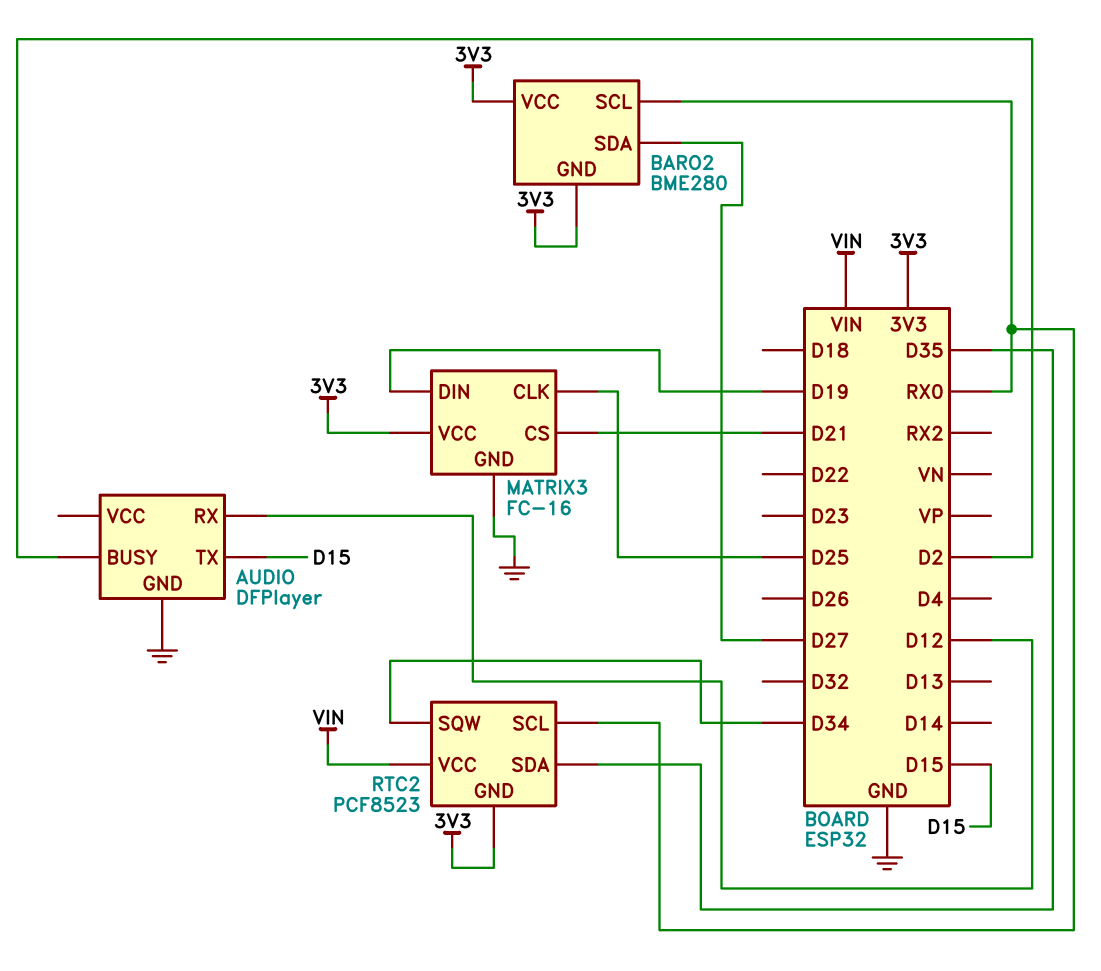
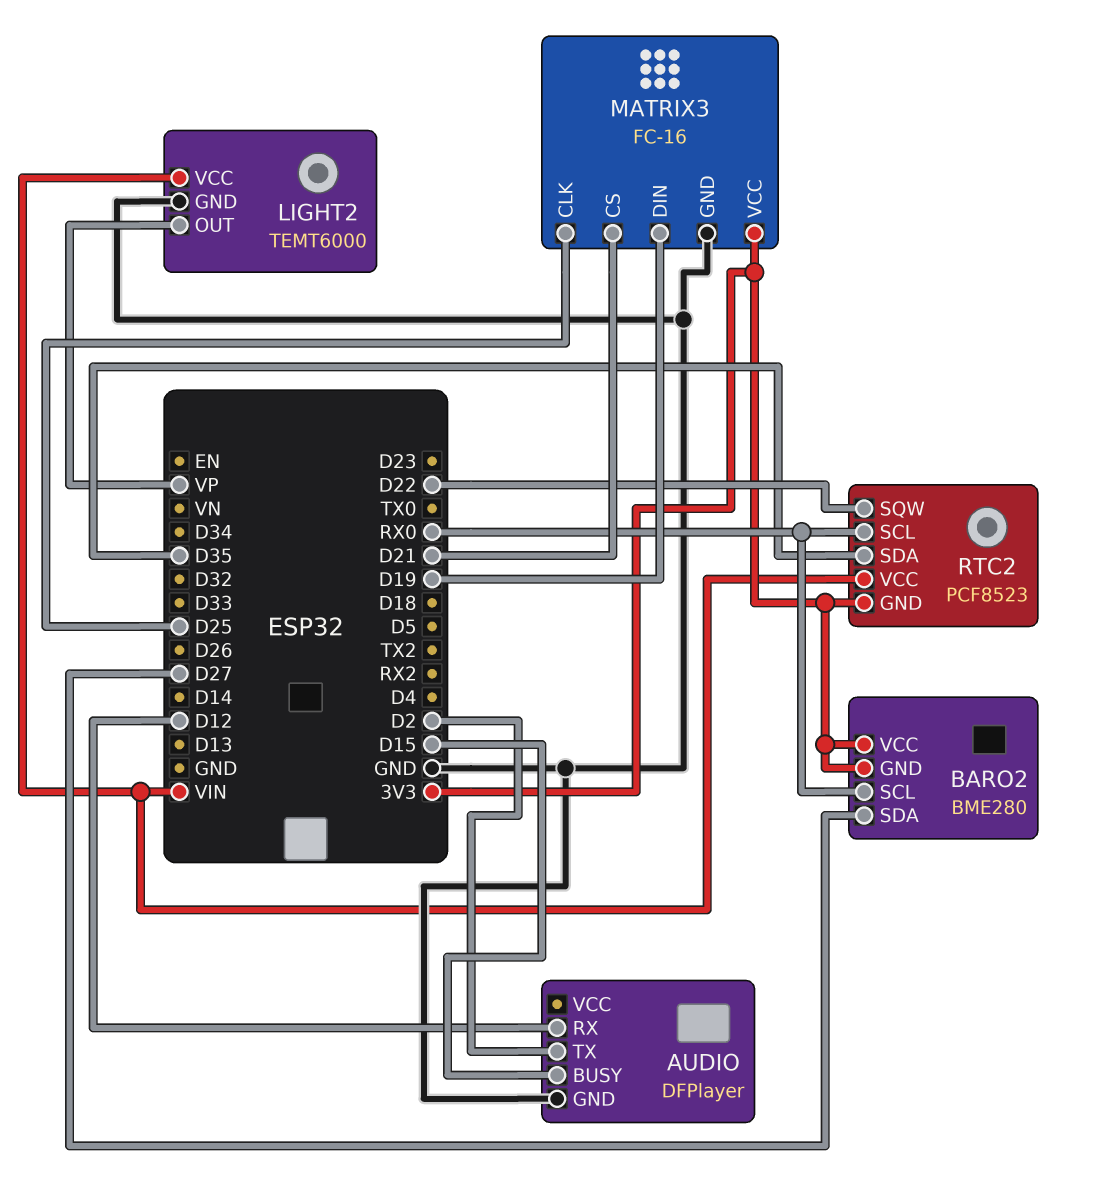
AUDIO pin BUSY: D2 -> D15
AUDIO pin TX: D15 -> D2
LIGHT2: none -> TEMT6000
LIGHT2 pin GND: none -> GND
LIGHT2 pin OUT: none -> VP
LIGHT2 pin VCC: none -> VIN
RTC2 pin SQW: D34 -> D22

